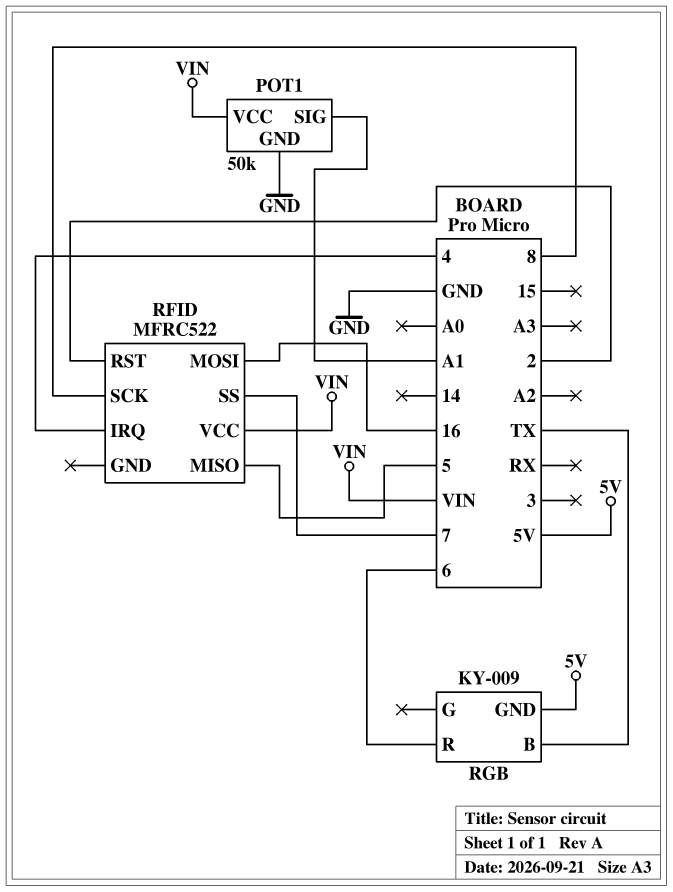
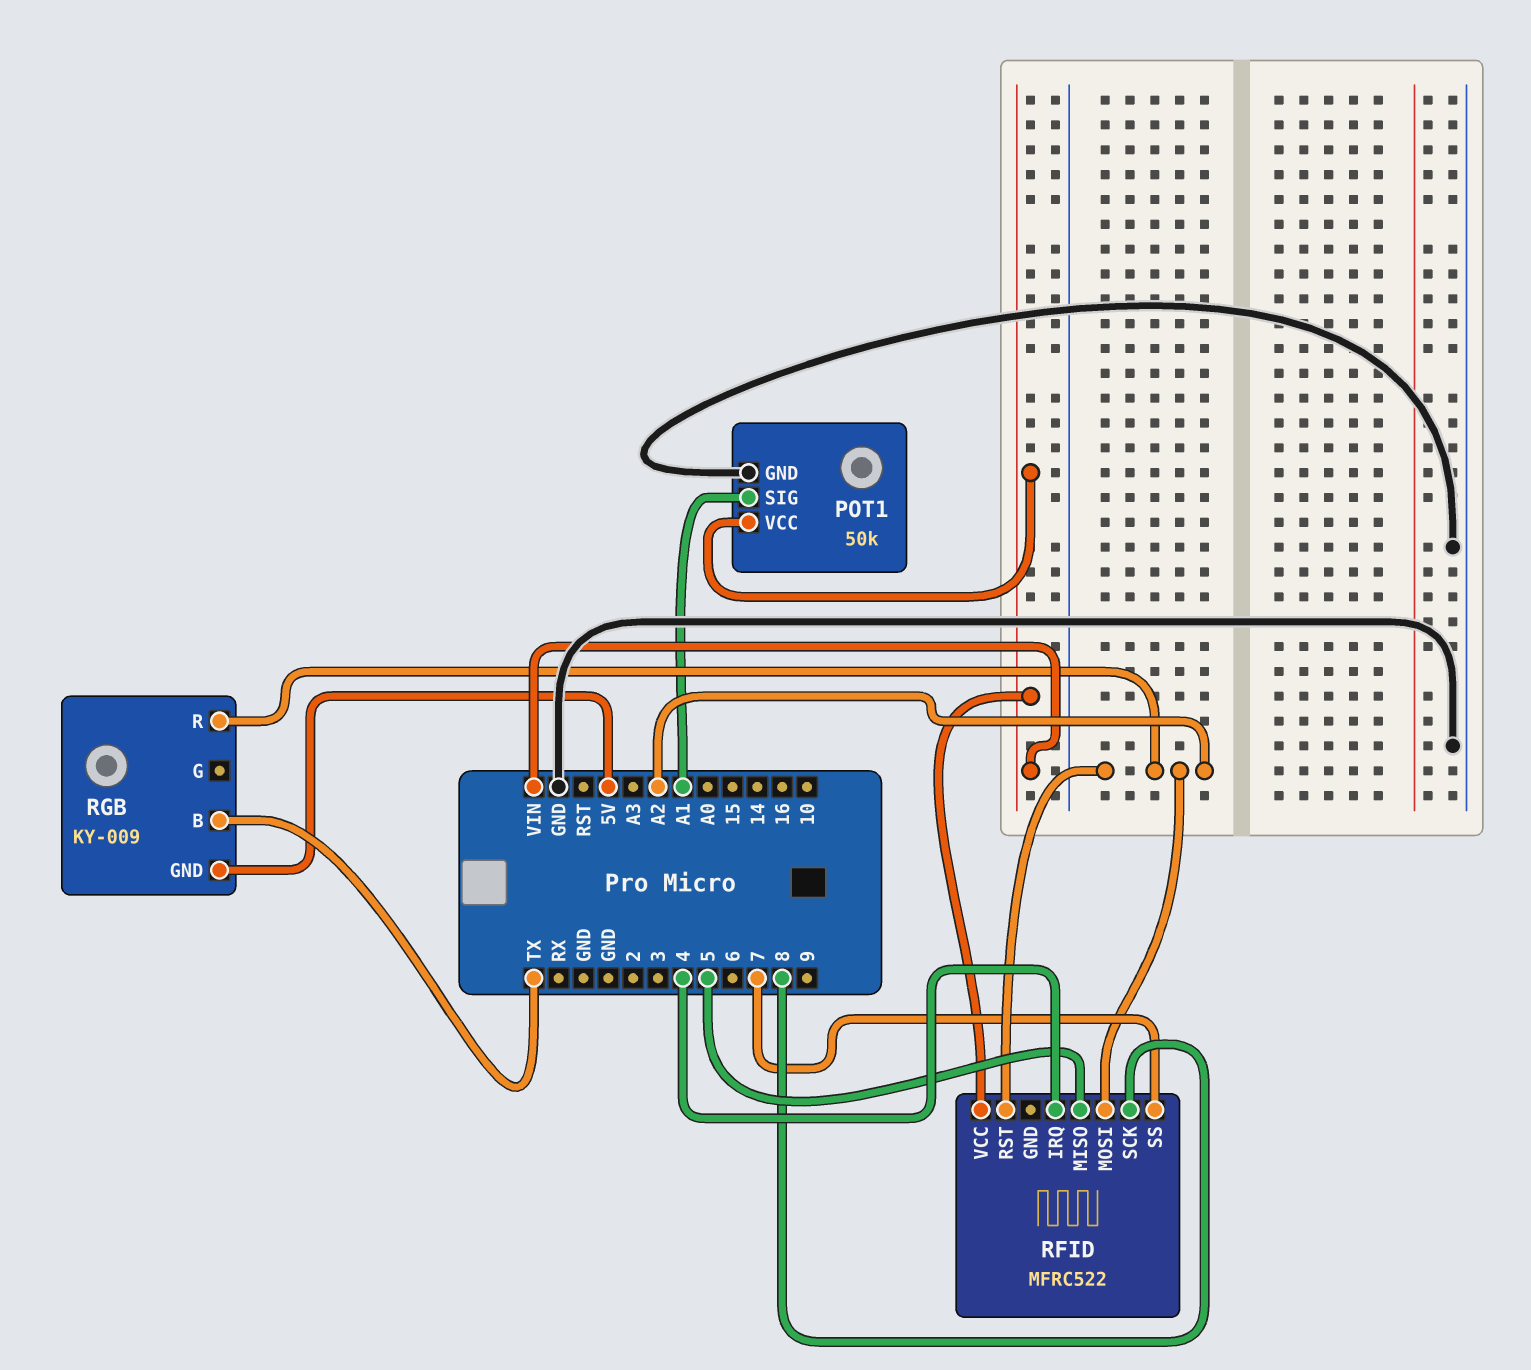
RFID pin MOSI: 16 -> A2
RFID pin RST: 2 -> A2
RGB pin R: 6 -> A2

